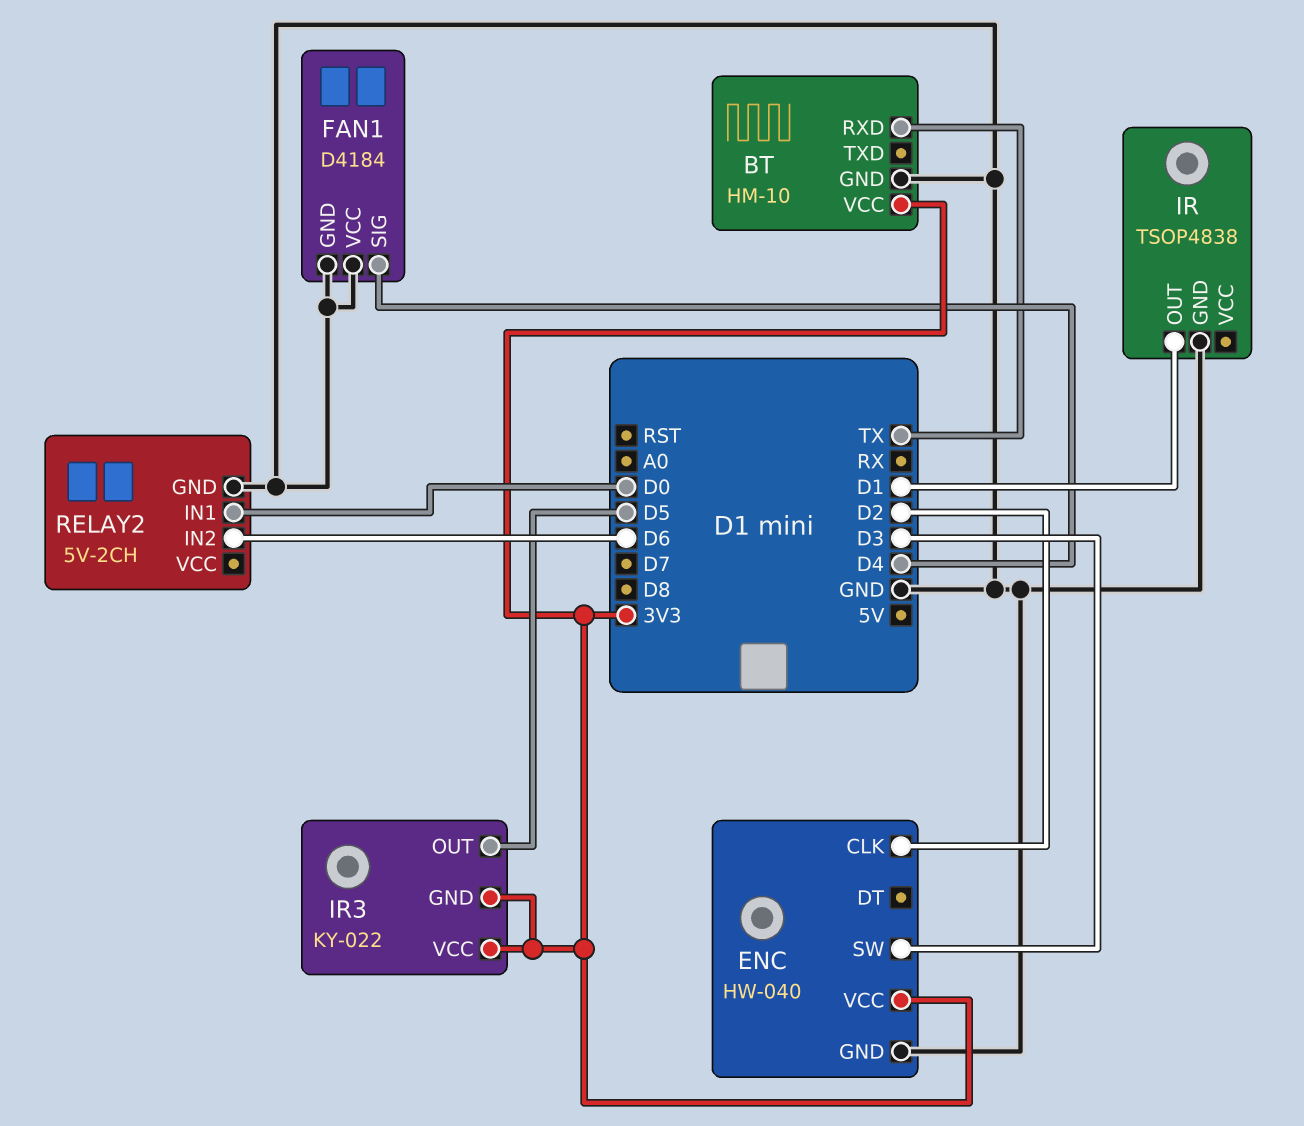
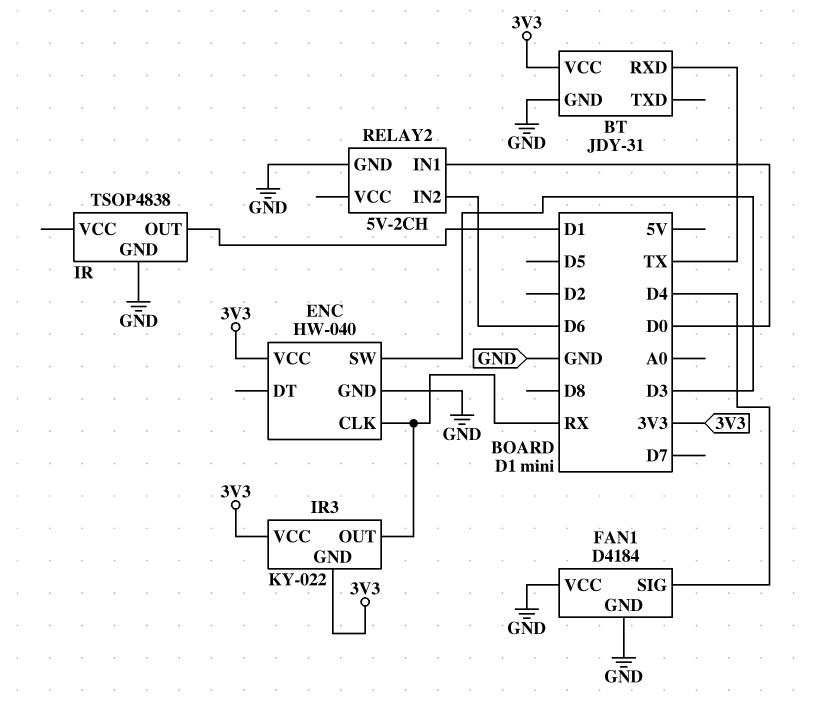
BT: HM-10 -> JDY-31
ENC pin CLK: D2 -> RX
IR3 pin OUT: D5 -> RX

